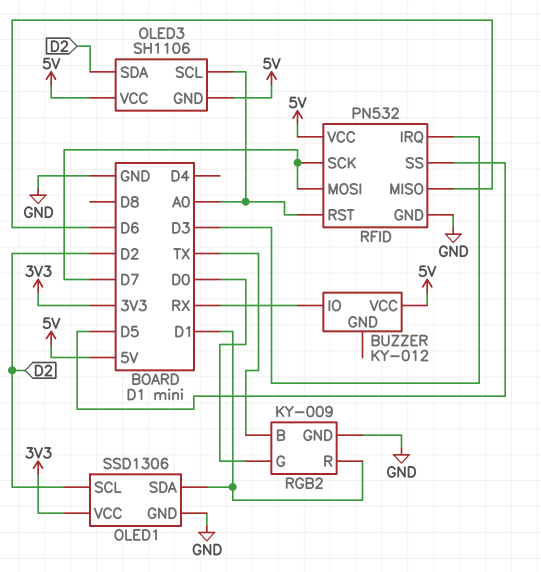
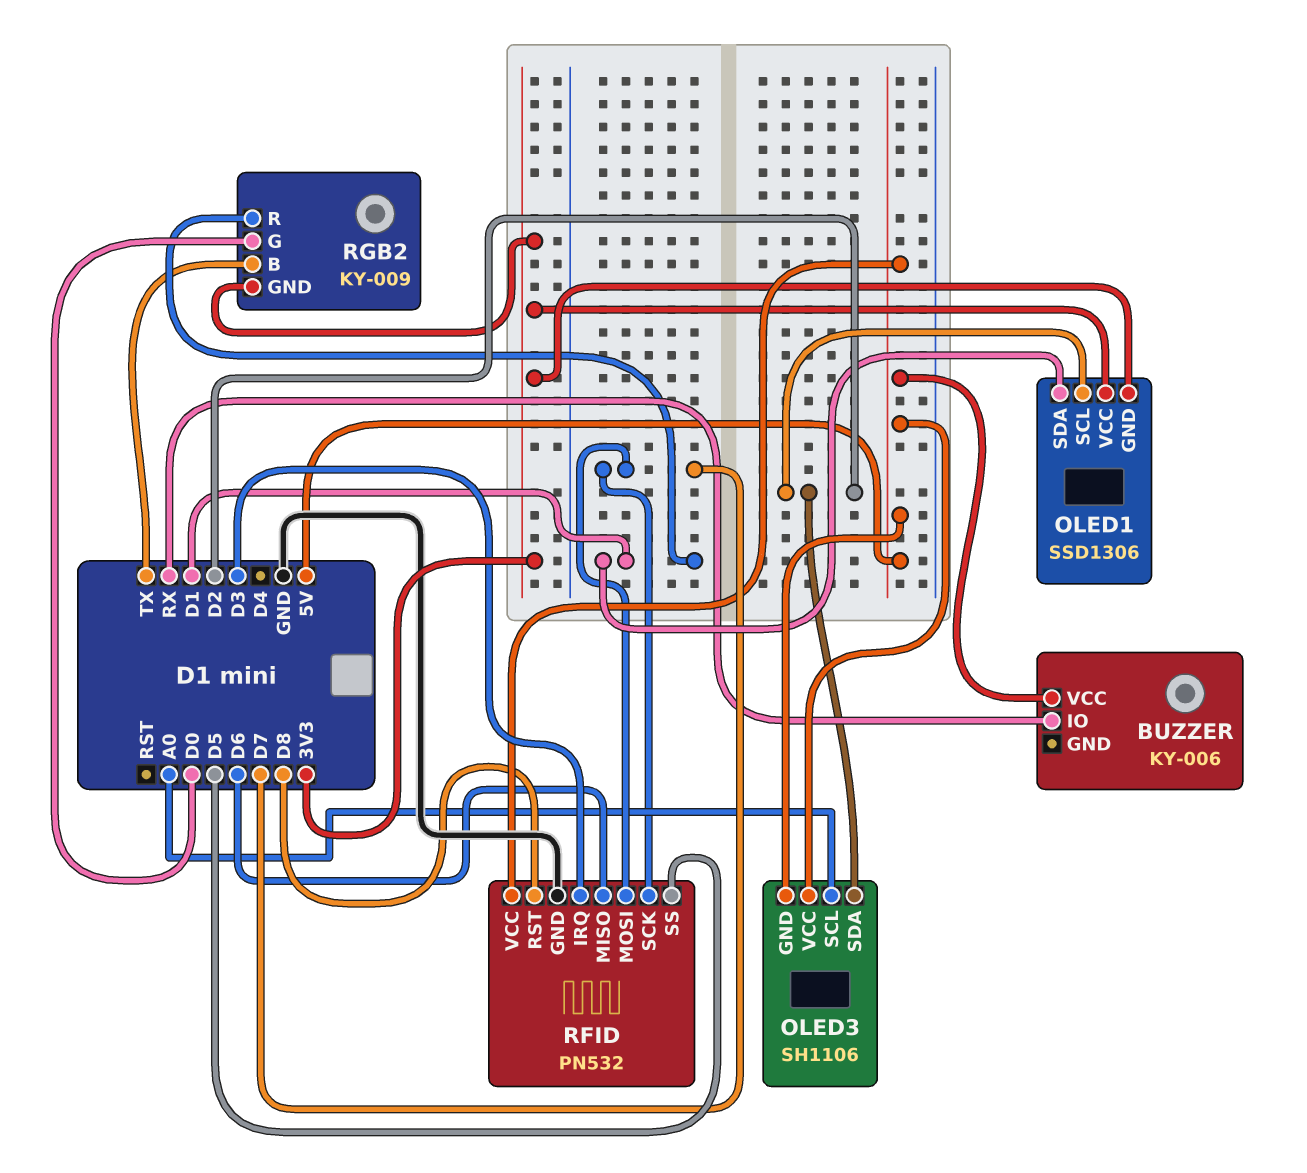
BUZZER: KY-012 -> KY-006
OLED1 pin GND: GND -> 3V3
RFID pin RST: A0 -> D8
RGB2 pin GND: GND -> 3V3

